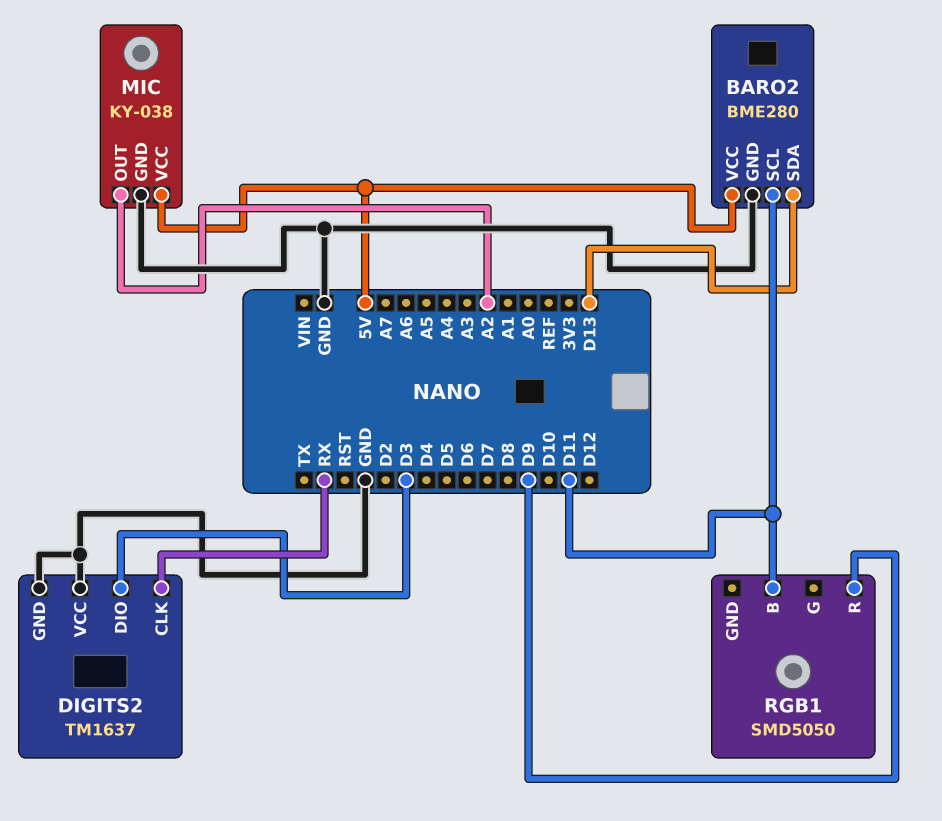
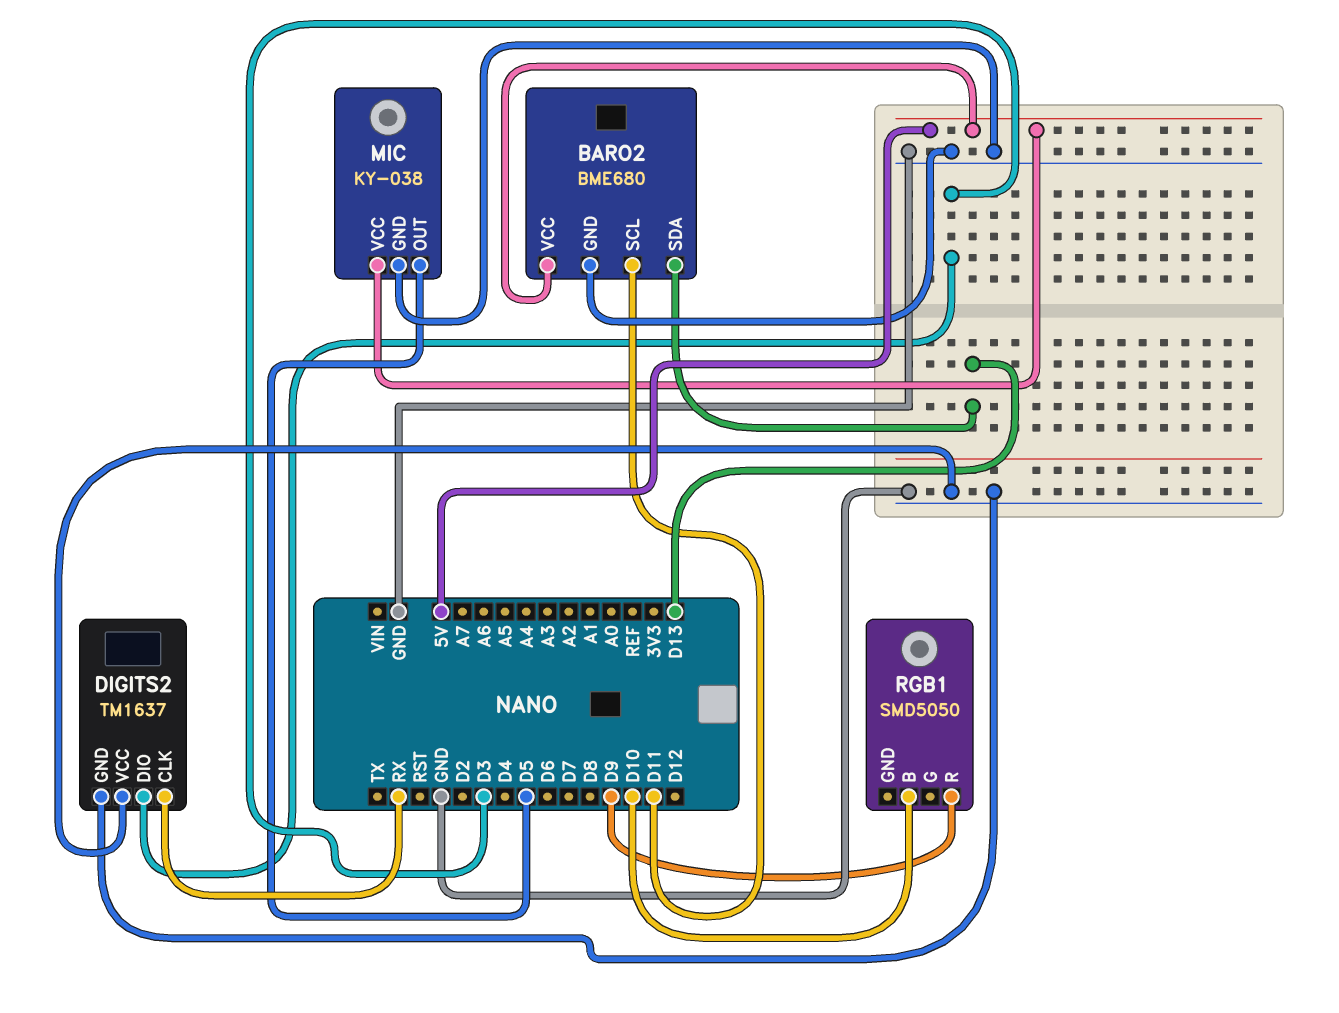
BARO2: BME280 -> BME680
MIC pin OUT: A2 -> D5
RGB1 pin B: D11 -> D10

